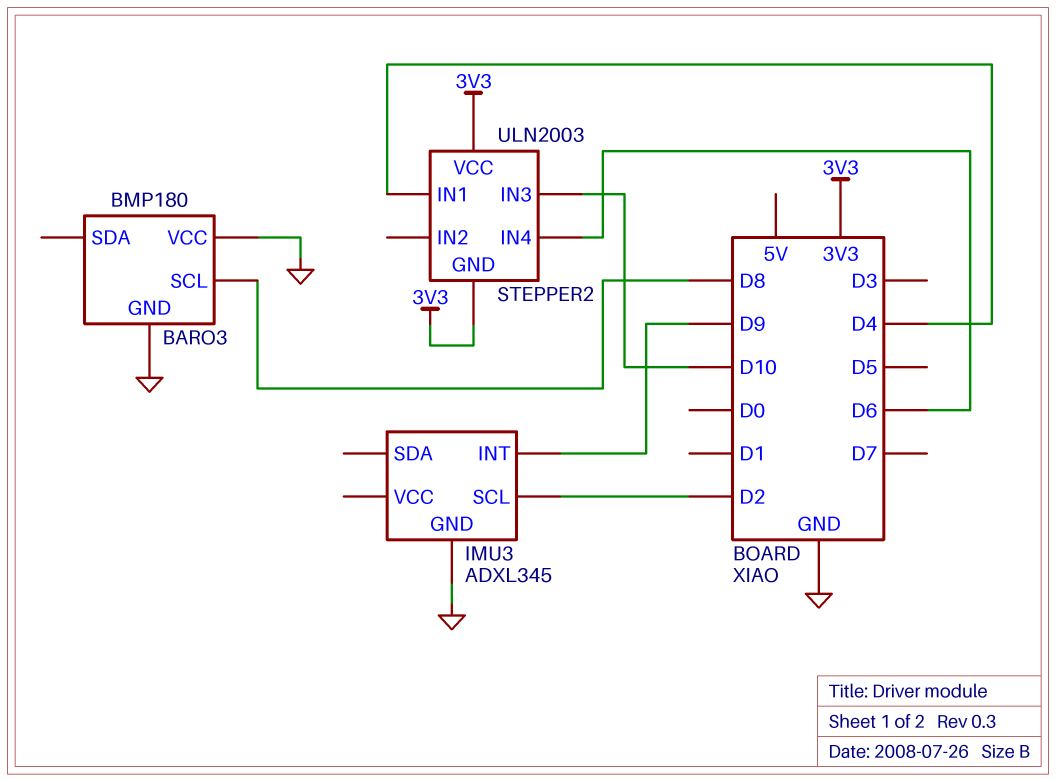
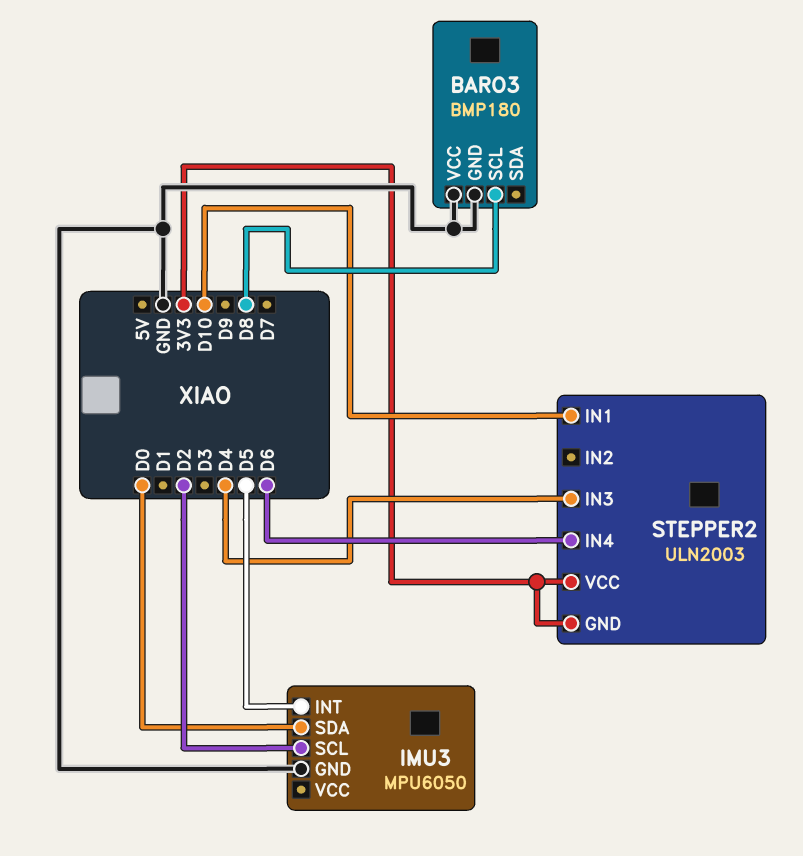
IMU3: ADXL345 -> MPU6050
IMU3 pin INT: D9 -> D5
IMU3 pin SDA: none -> D0
STEPPER2 pin IN1: D4 -> D10
STEPPER2 pin IN3: D10 -> D4

